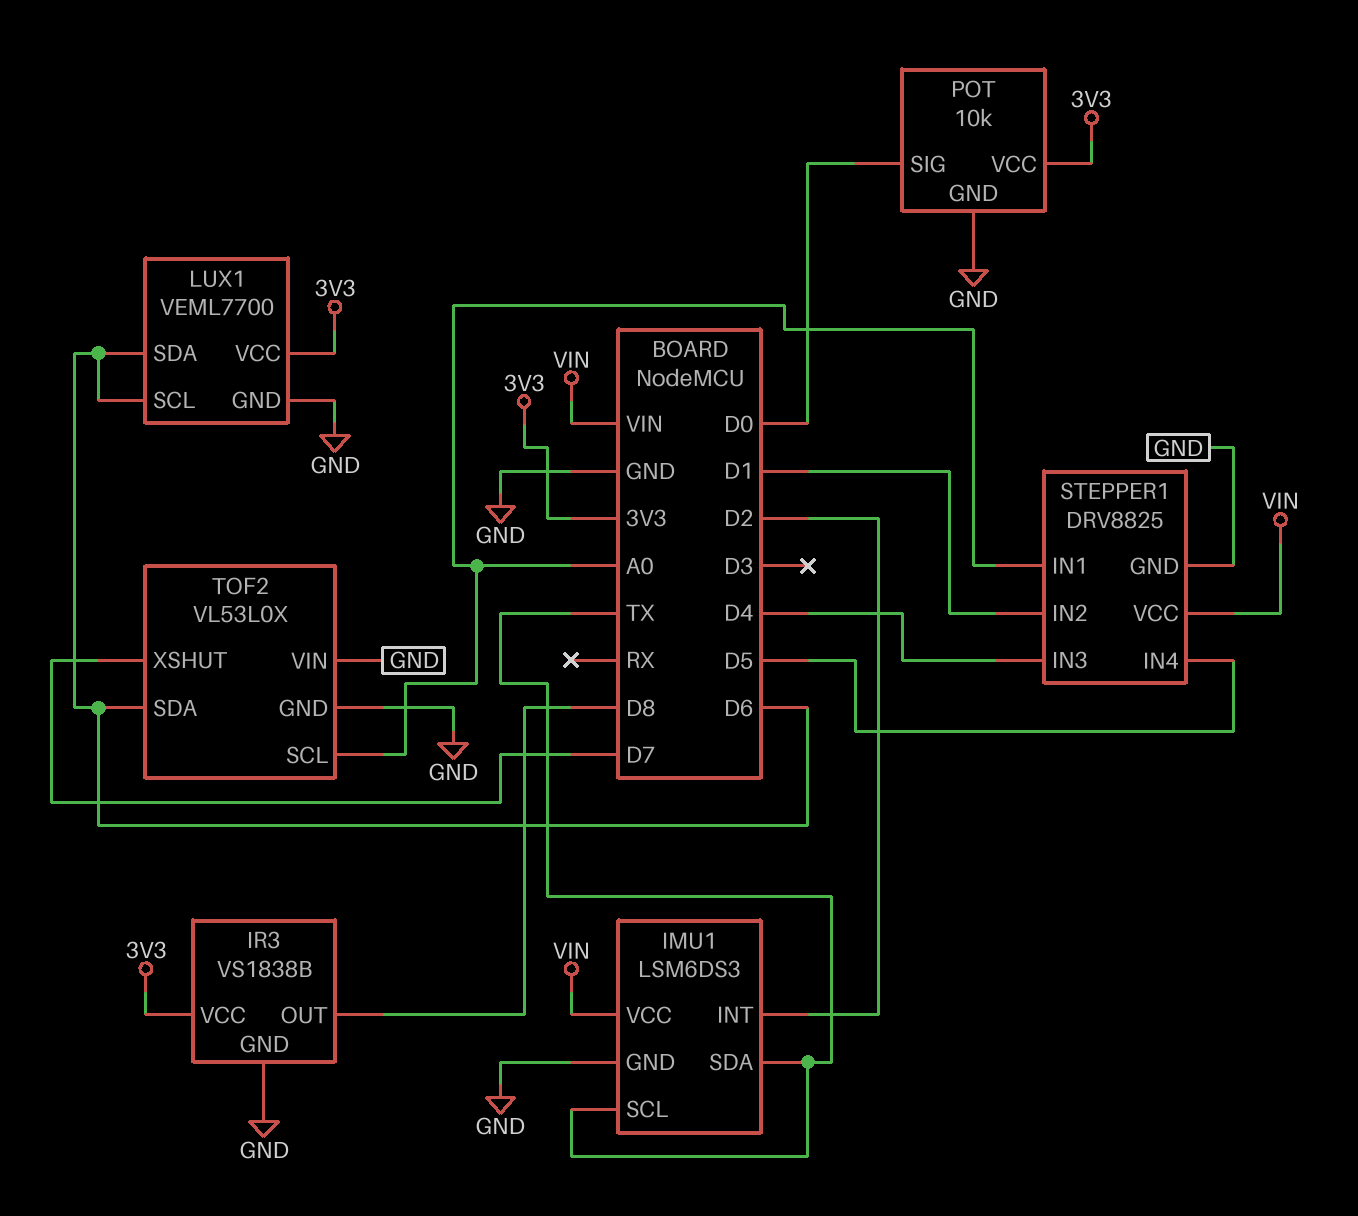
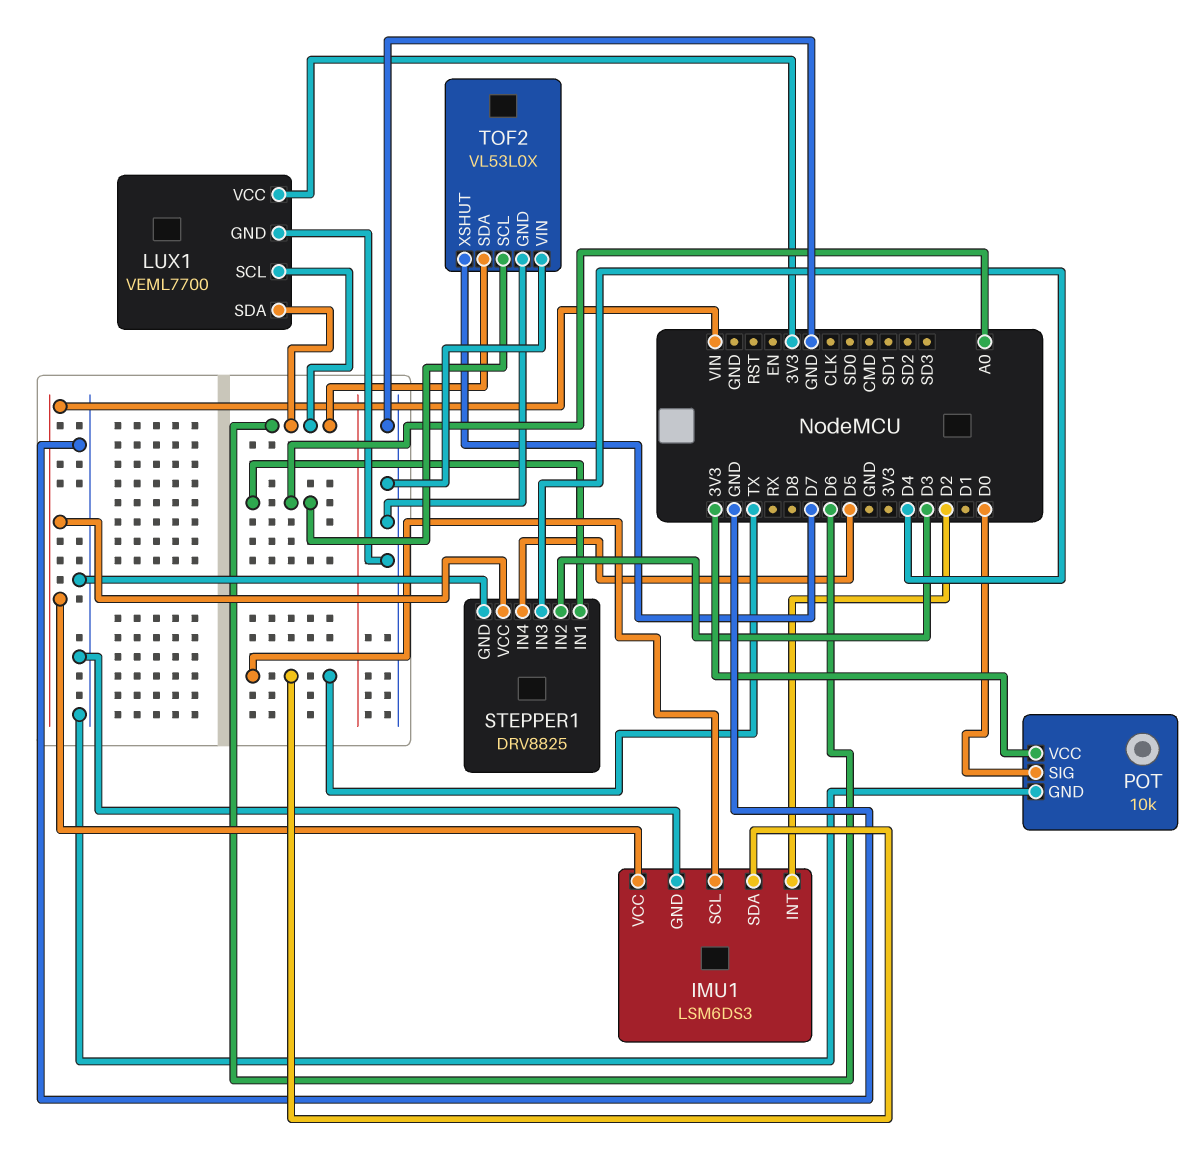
IR3: VS1838B -> none
IR3 pin GND: GND -> none
IR3 pin OUT: D8 -> none
IR3 pin VCC: 3V3 -> none
STEPPER1 pin IN2: D1 -> D3

